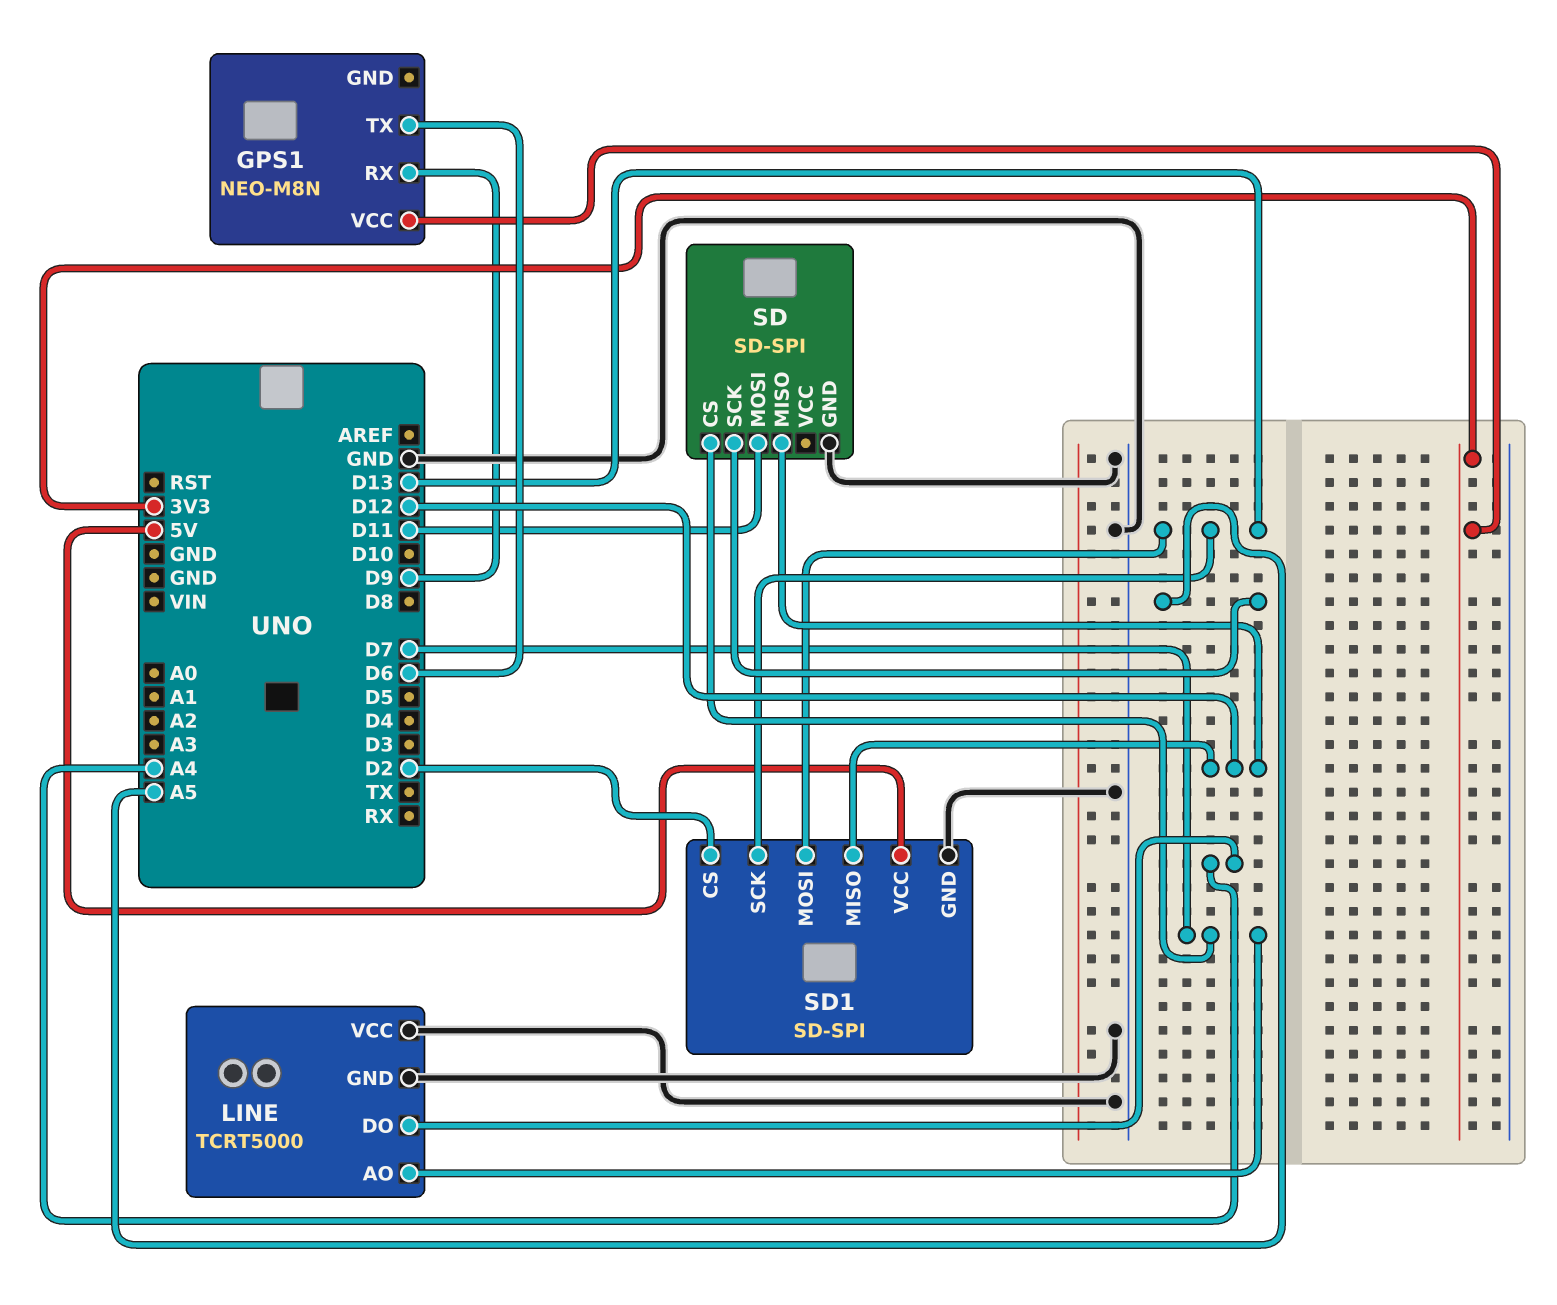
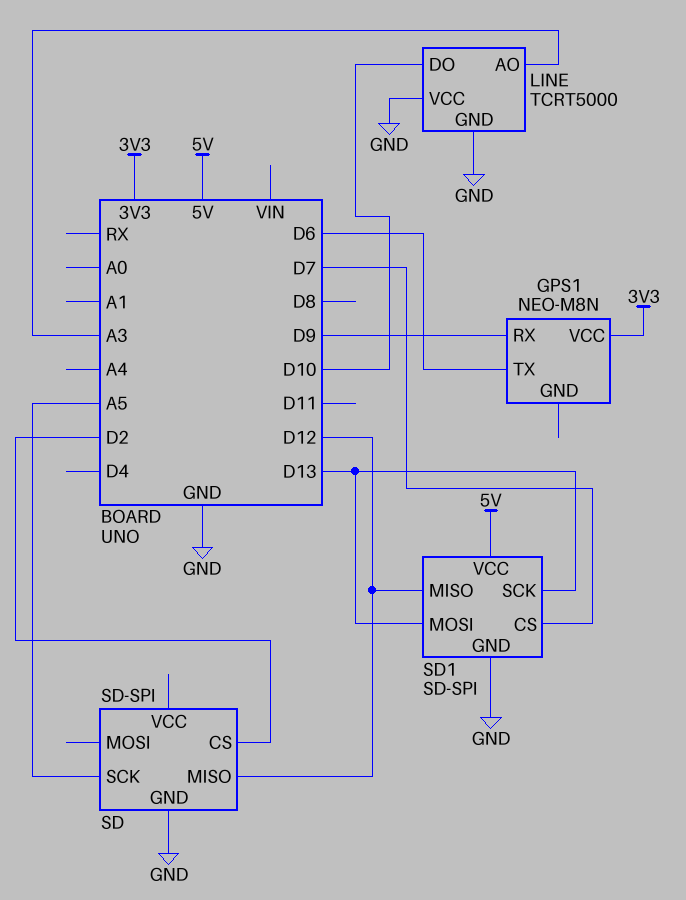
LINE pin AO: D7 -> A3
LINE pin DO: A4 -> D10
SD pin CS: D7 -> D2
SD pin MOSI: D11 -> none
SD1 pin CS: D2 -> D7

